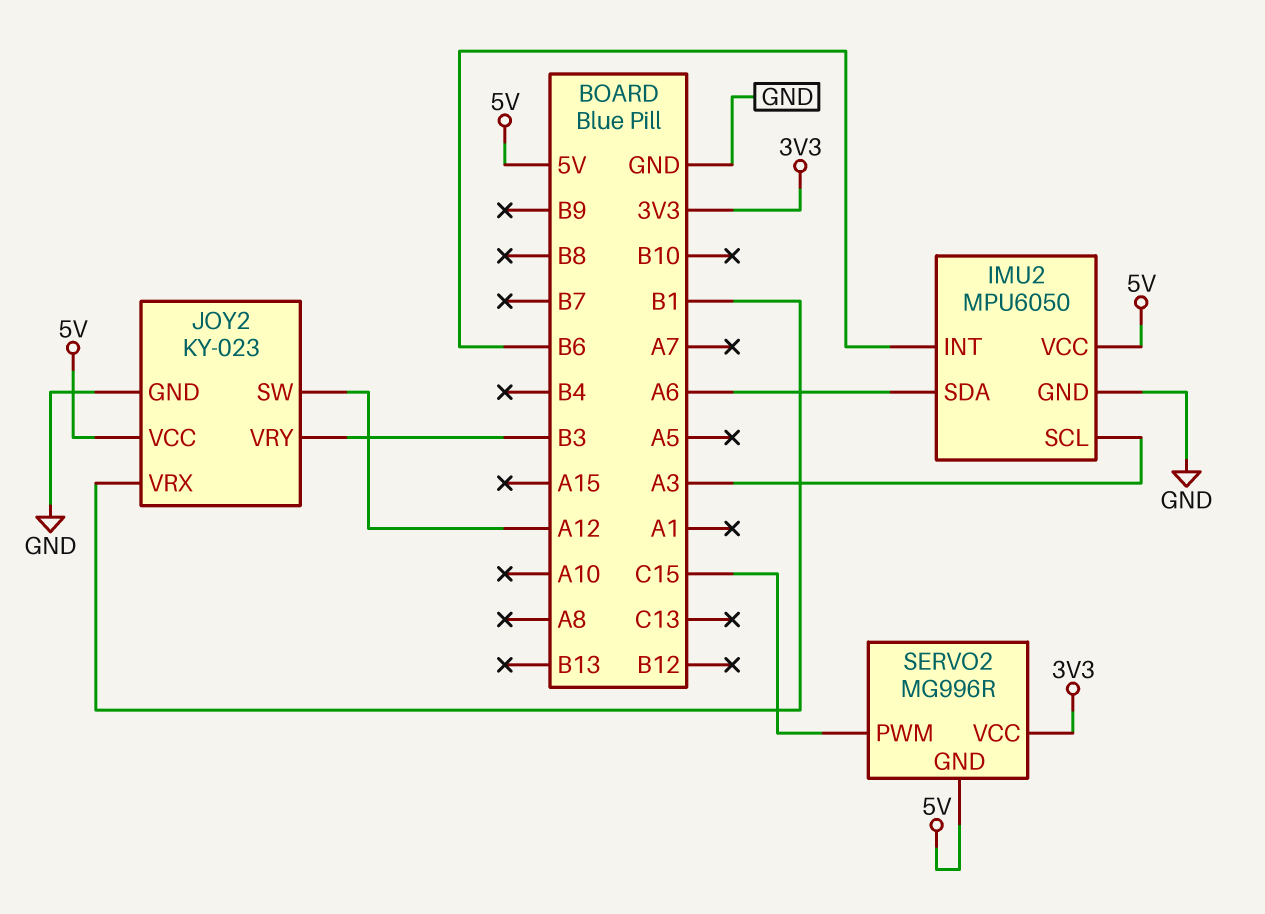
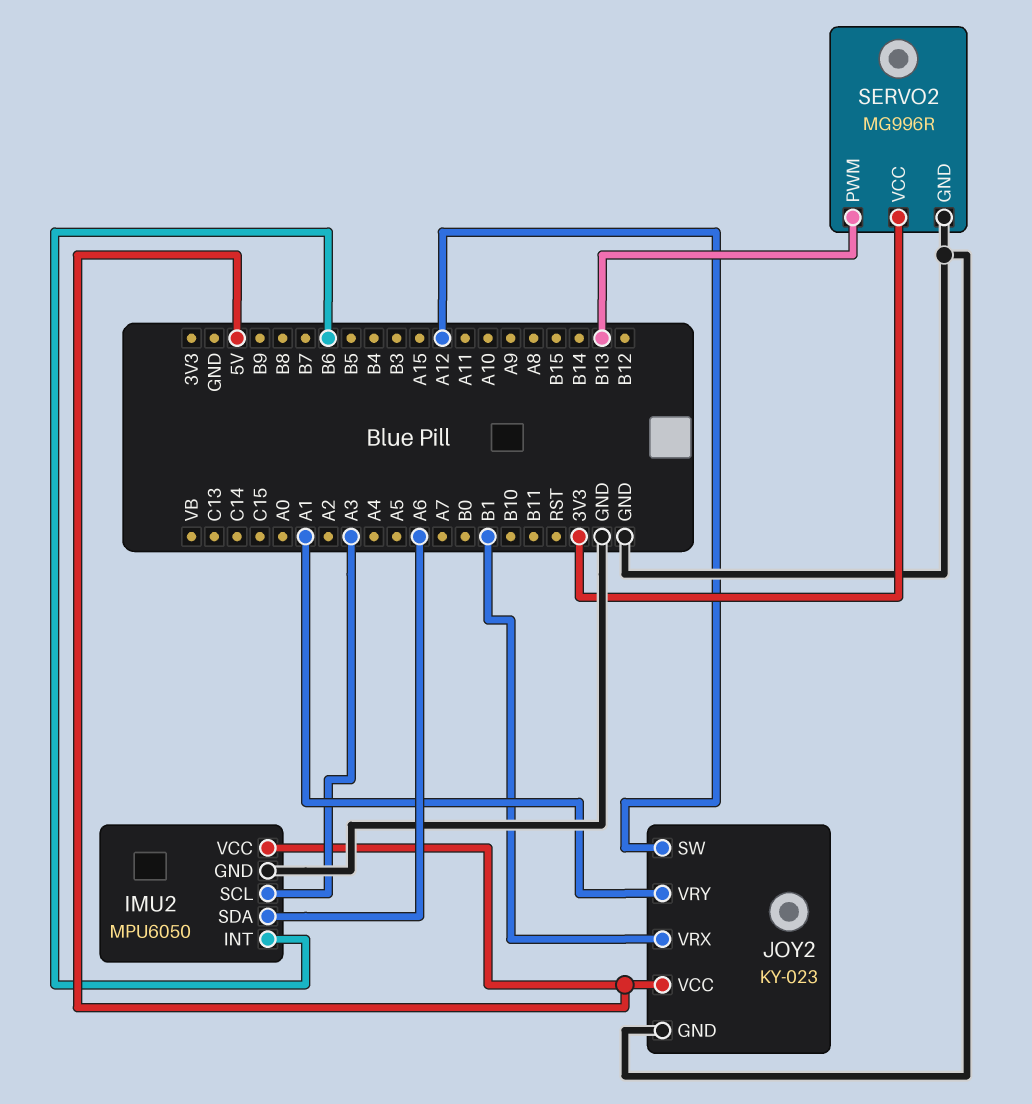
JOY2 pin VRY: B3 -> A1
SERVO2 pin GND: 5V -> GND
SERVO2 pin PWM: C15 -> B13

